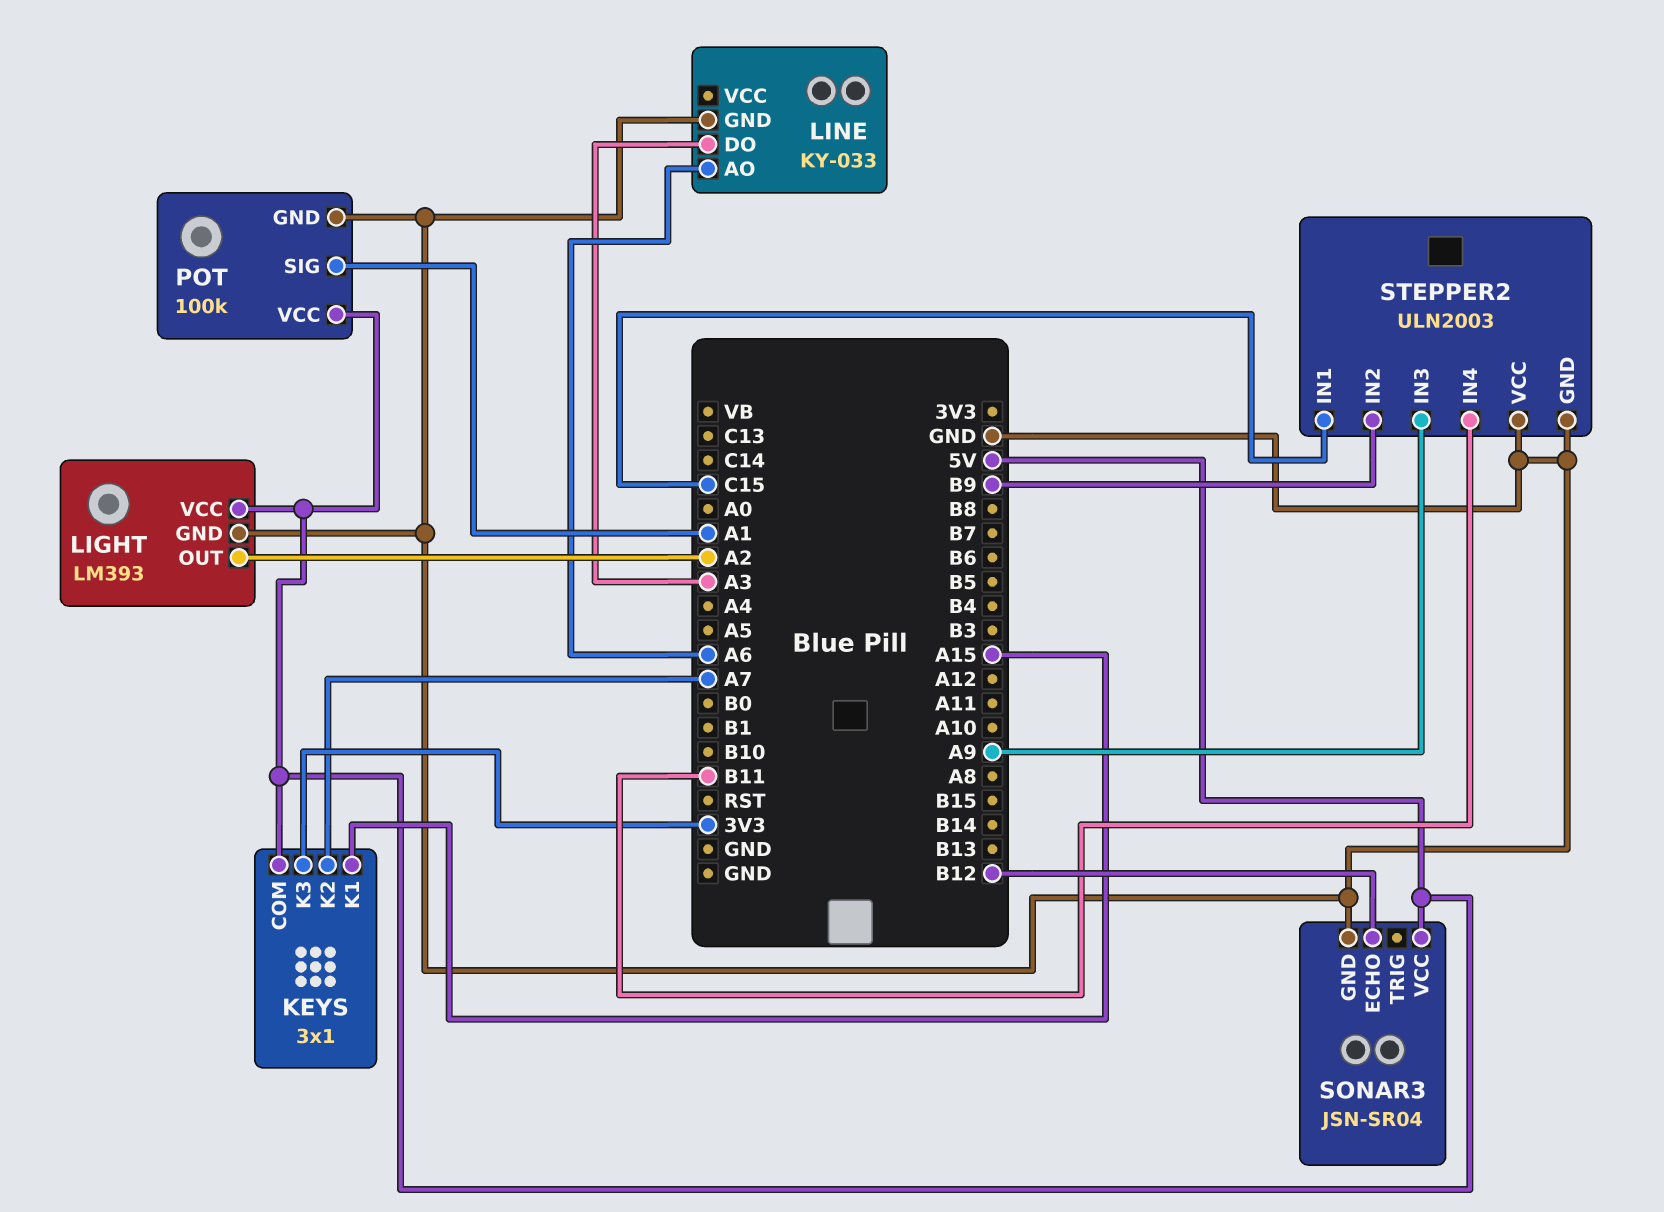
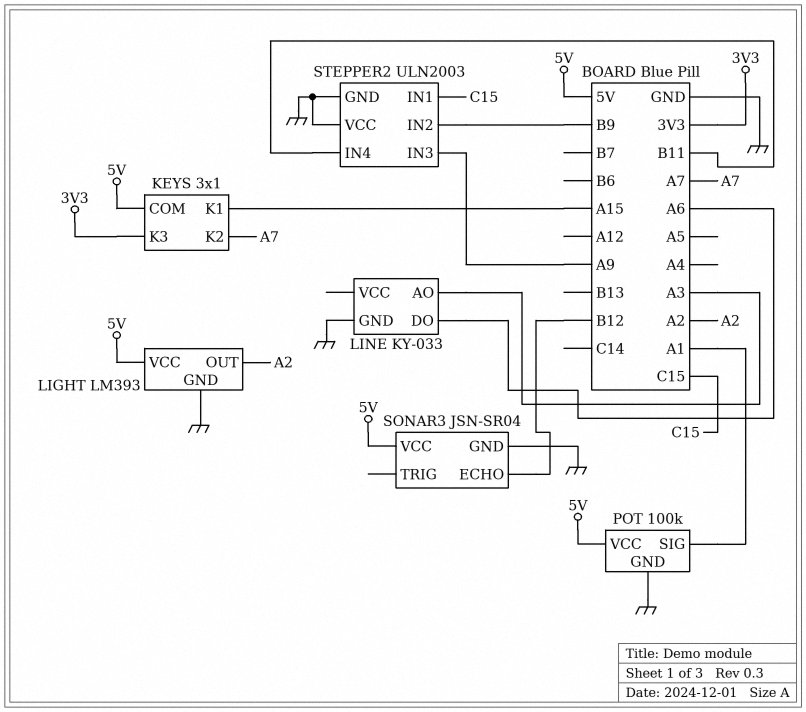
LINE pin AO: A6 -> A3
LINE pin DO: A3 -> A6

